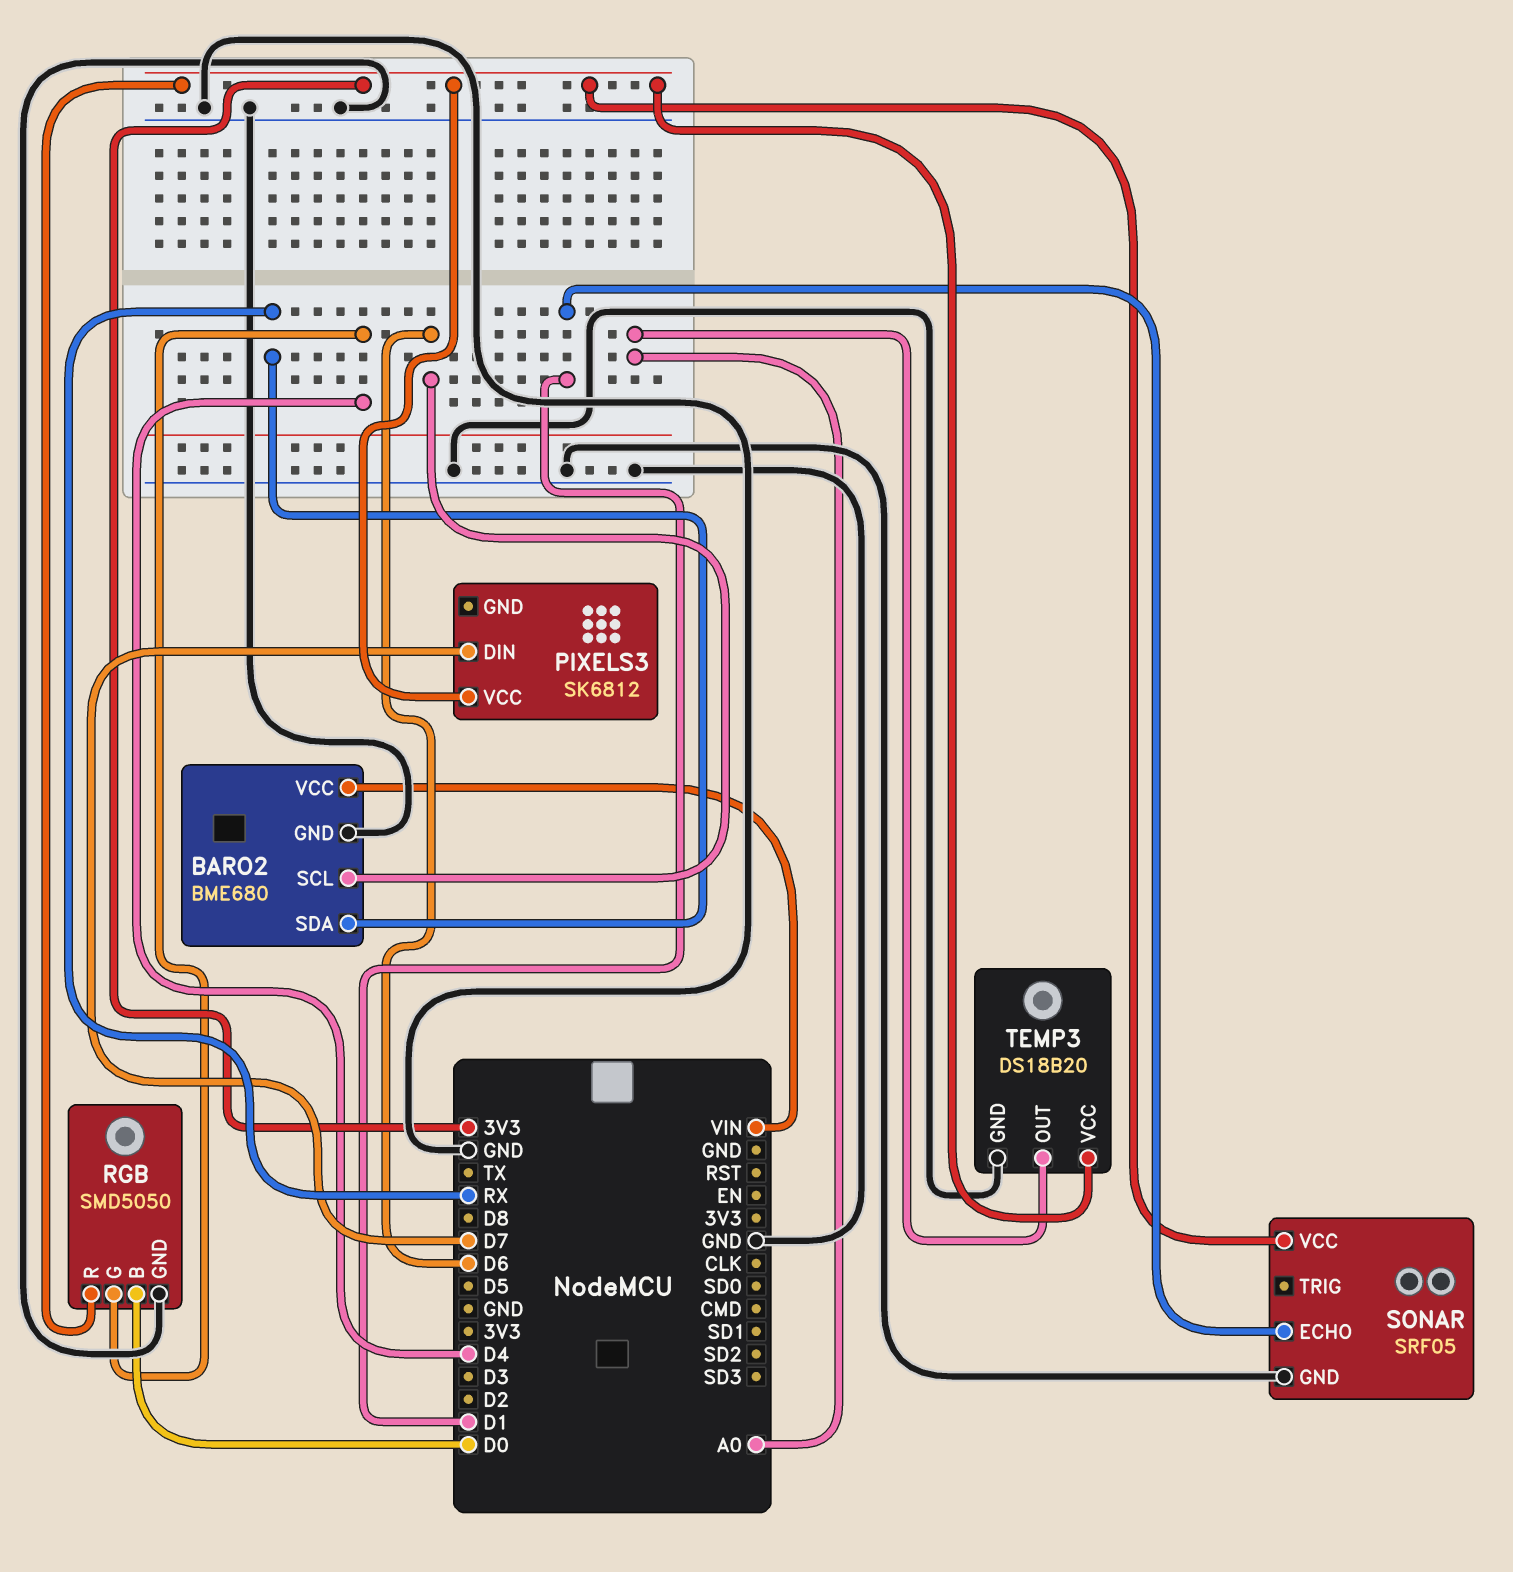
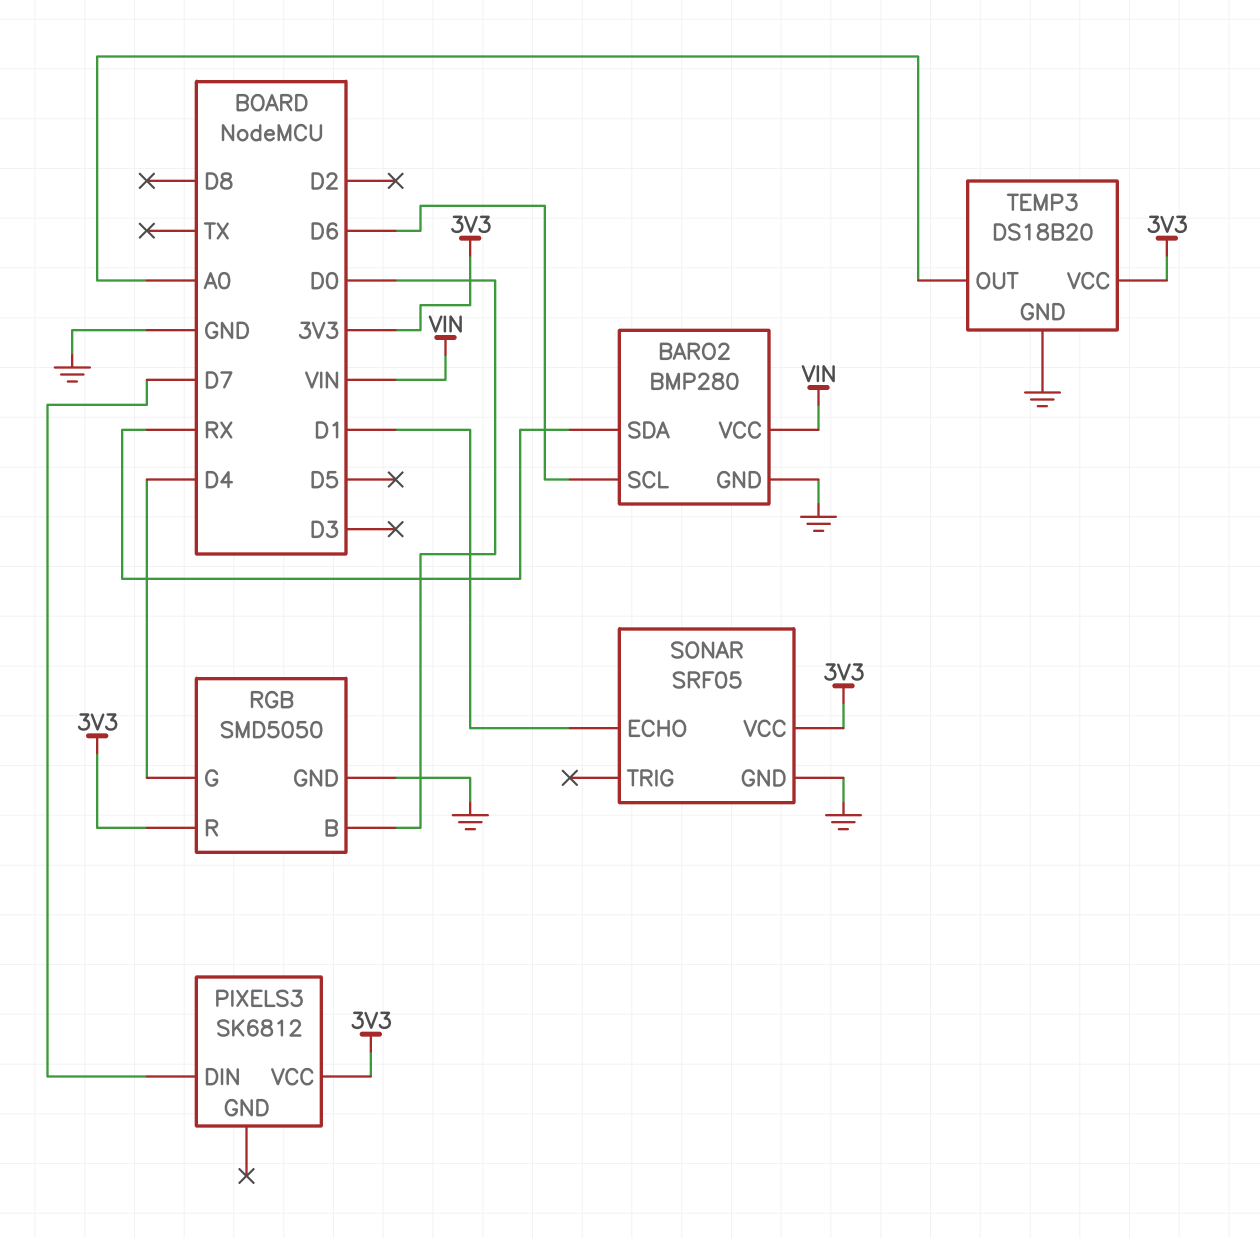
BARO2: BME680 -> BMP280

